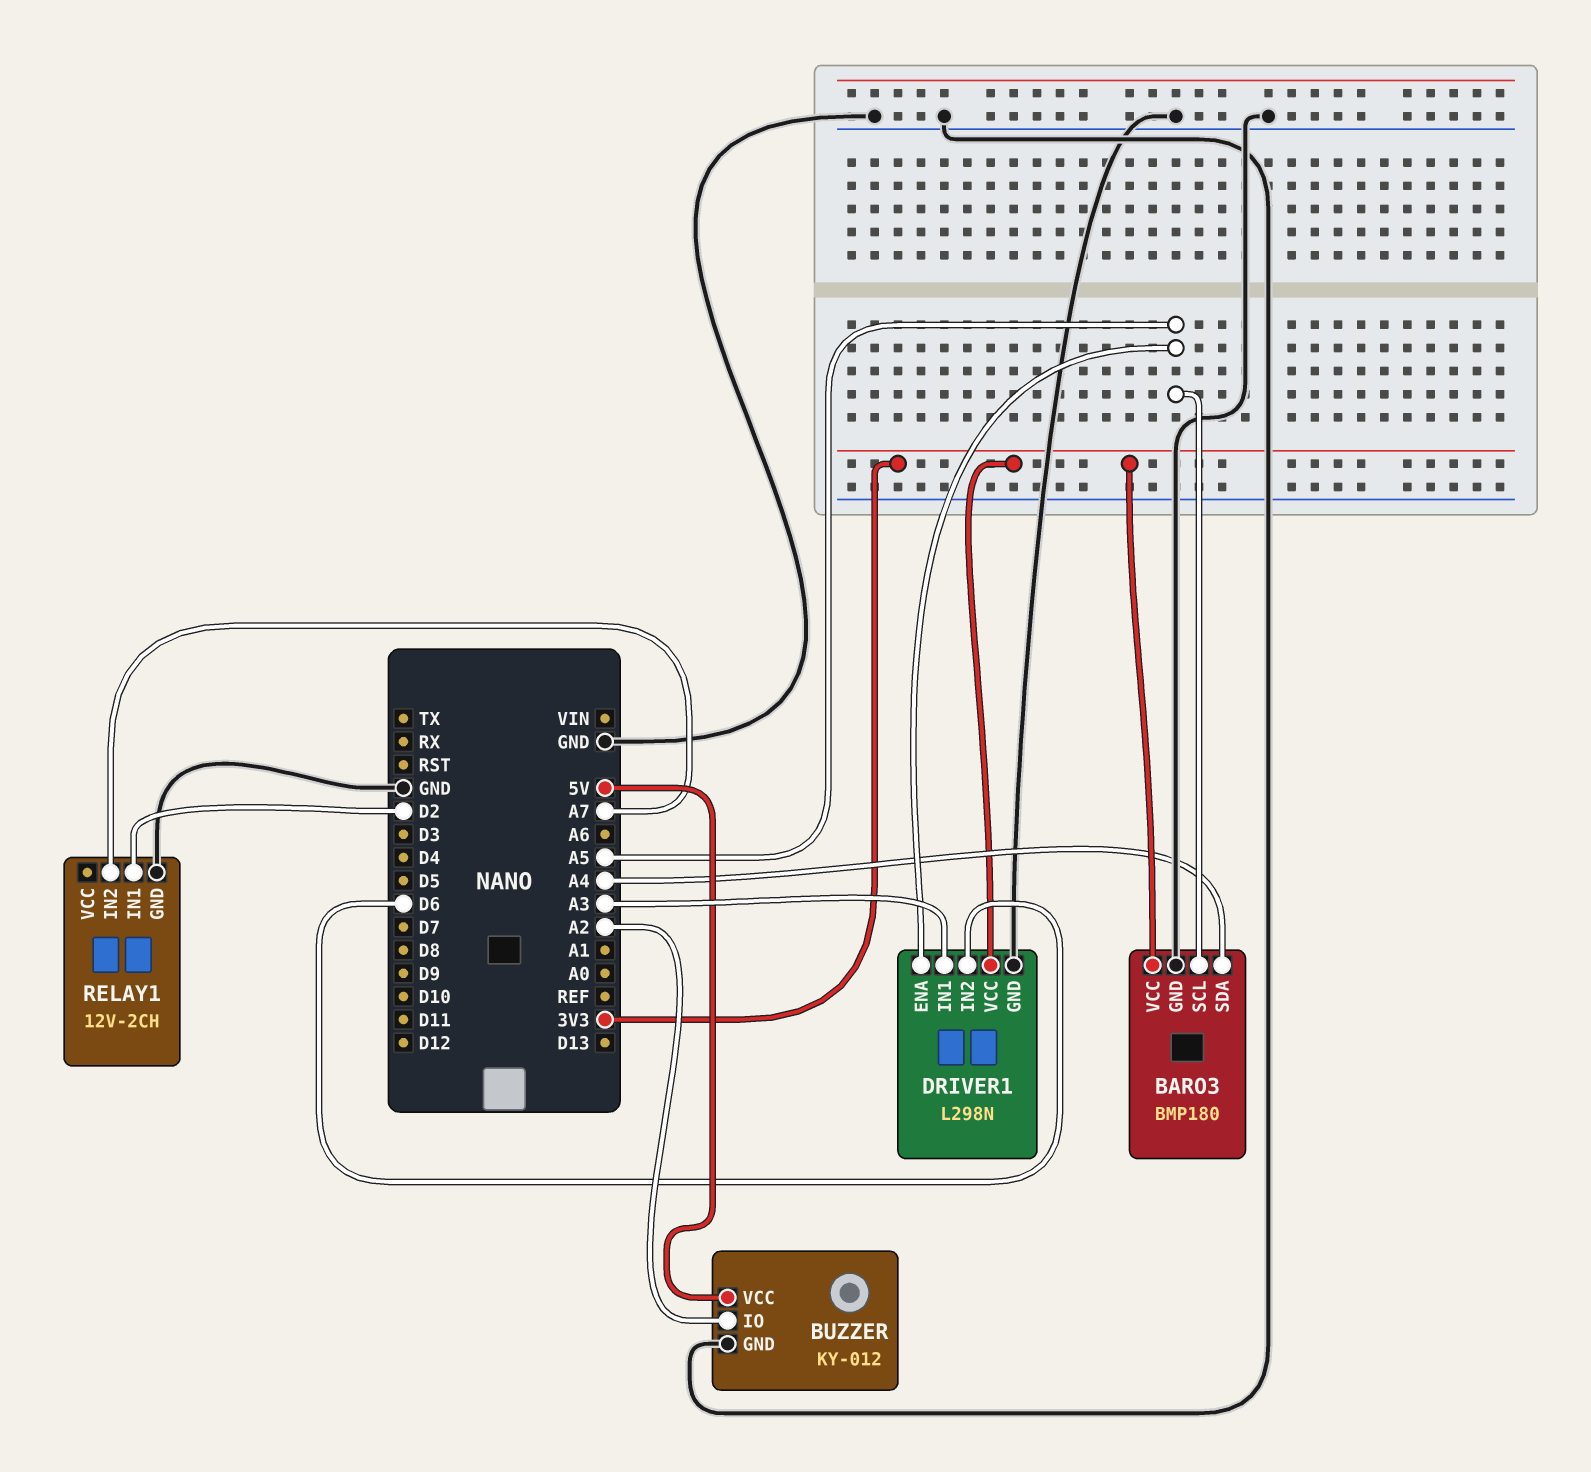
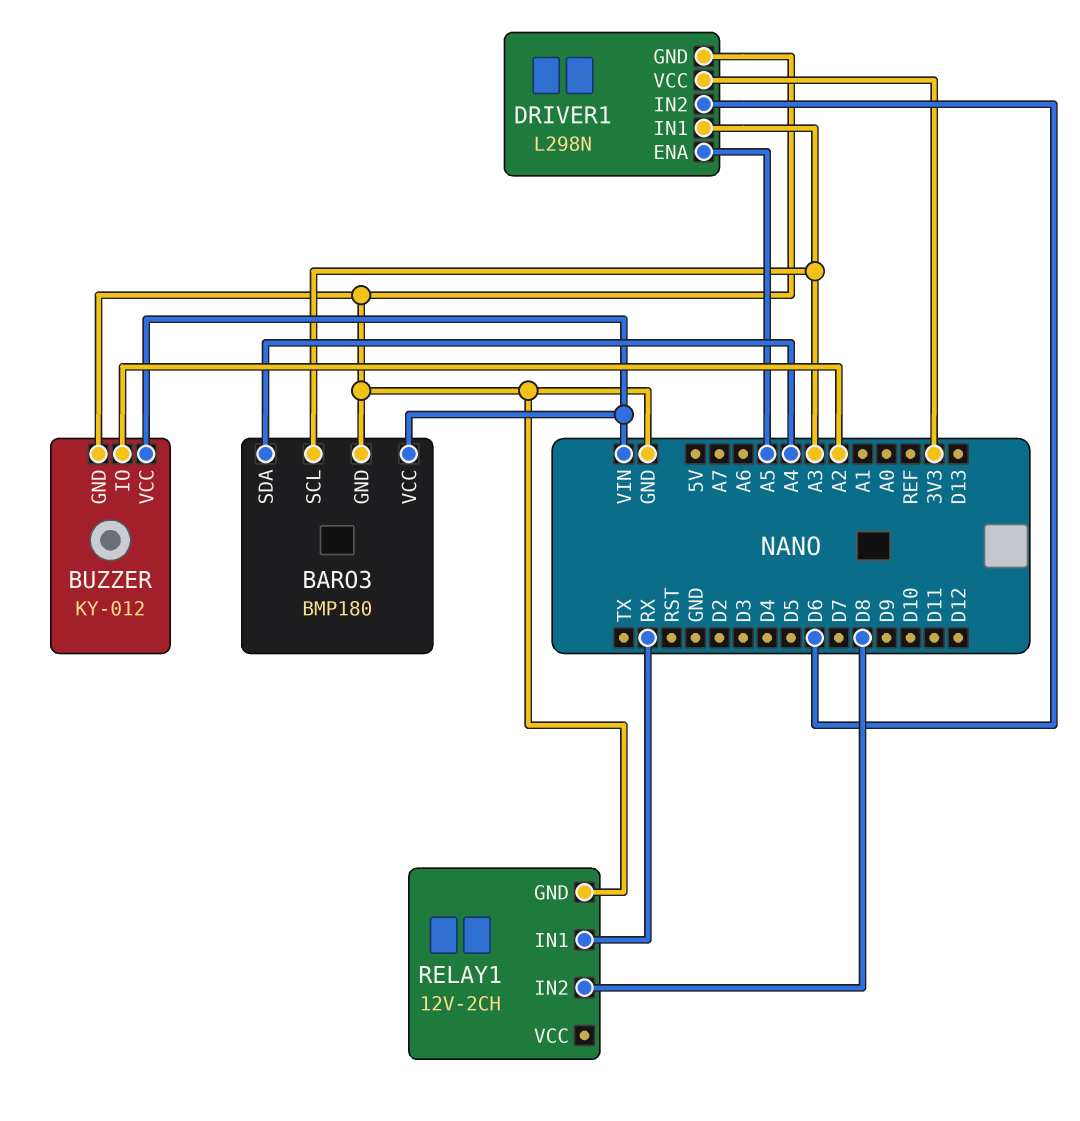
BARO3 pin SCL: A5 -> A3
BARO3 pin VCC: 3V3 -> VIN
BUZZER pin VCC: 5V -> VIN
RELAY1 pin IN1: D2 -> RX
RELAY1 pin IN2: A7 -> D8

